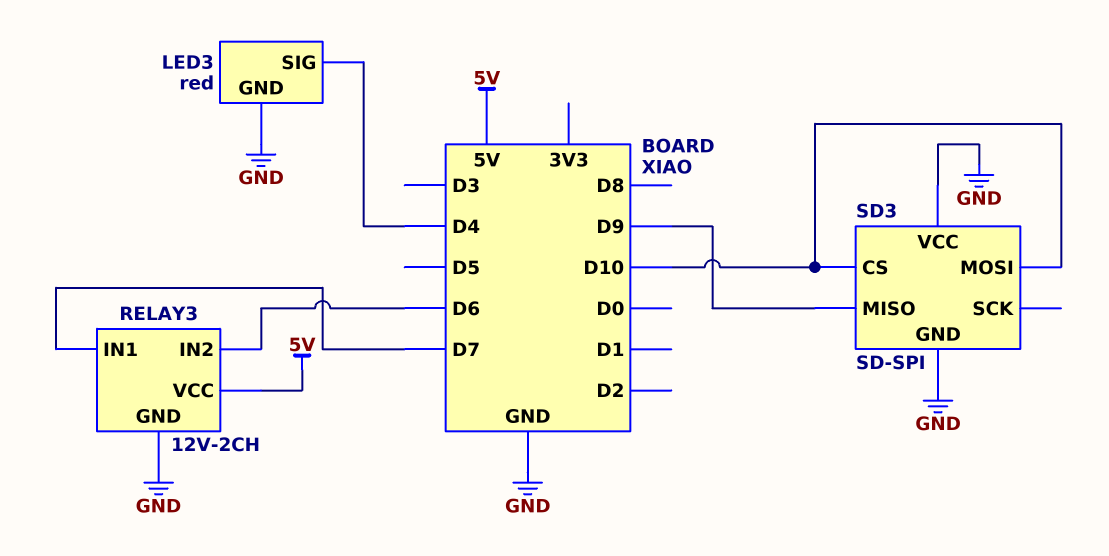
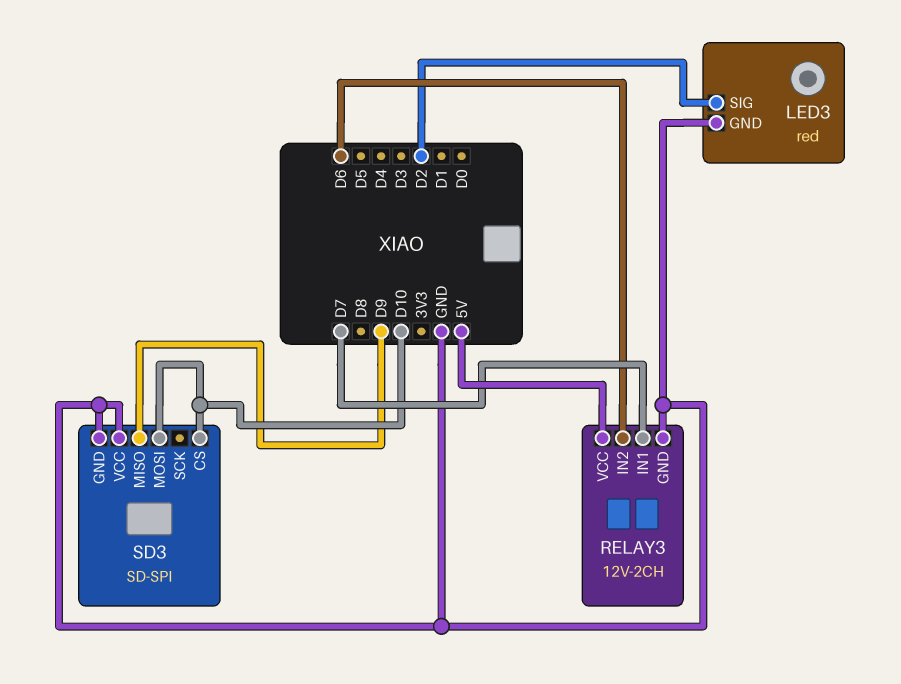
LED3 pin SIG: D4 -> D2

